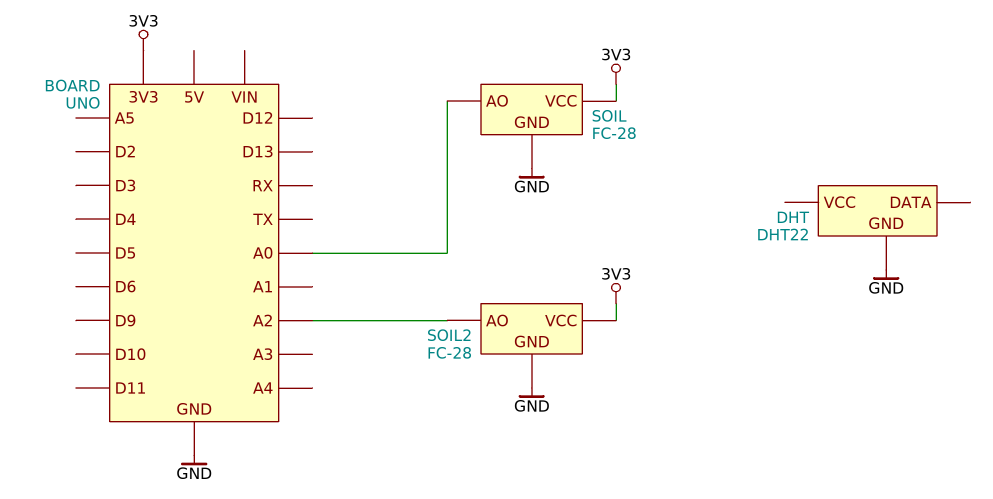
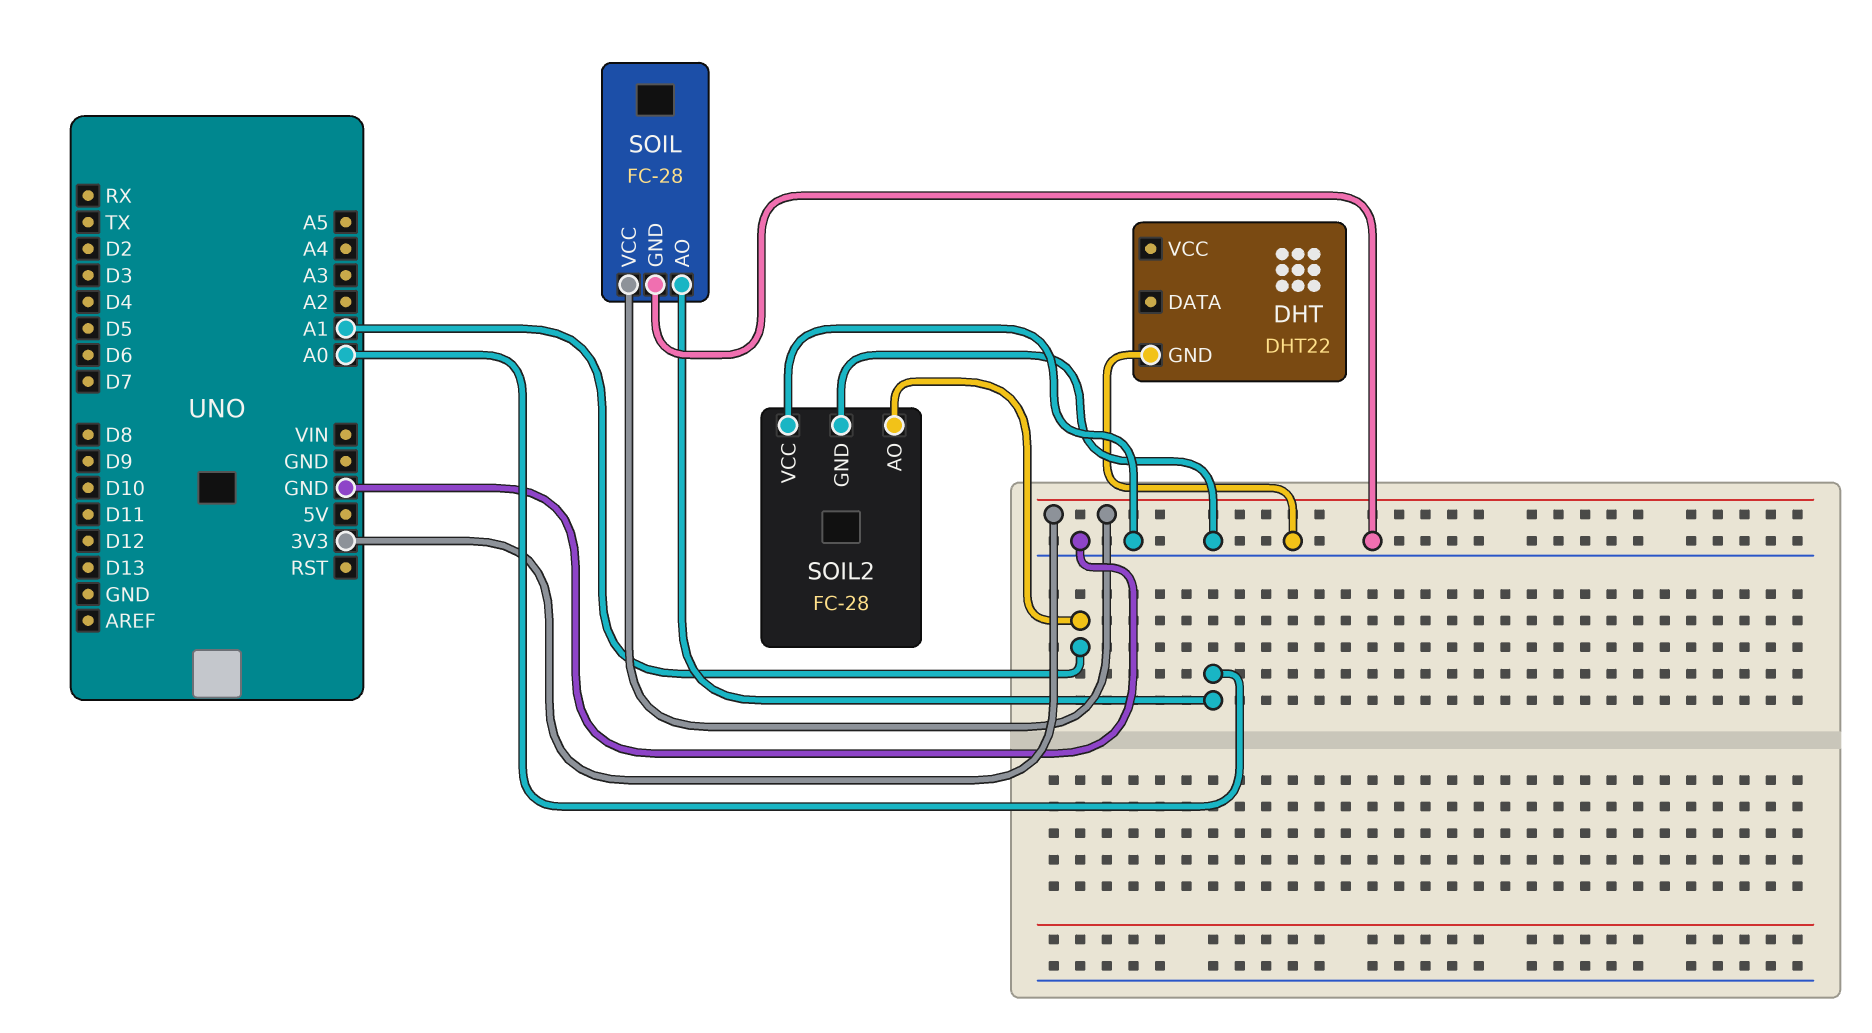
SOIL2 pin AO: A2 -> A1
SOIL2 pin VCC: 3V3 -> GND

